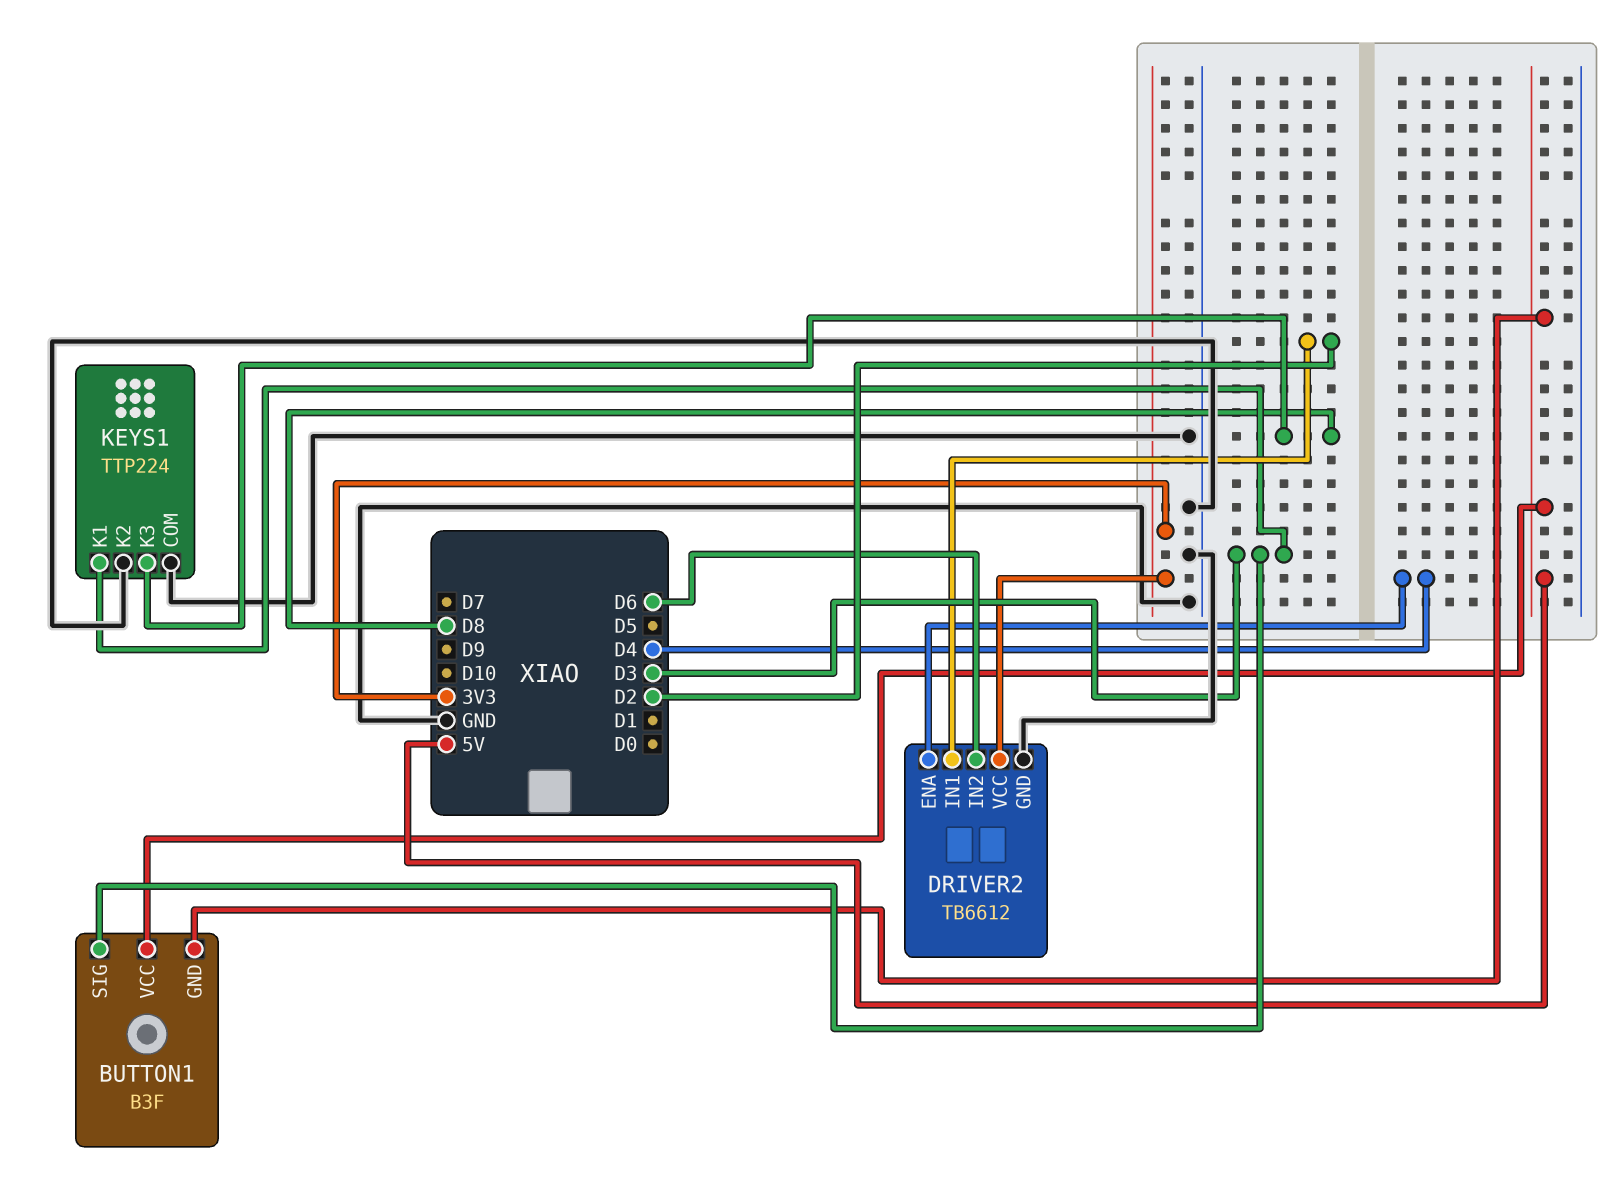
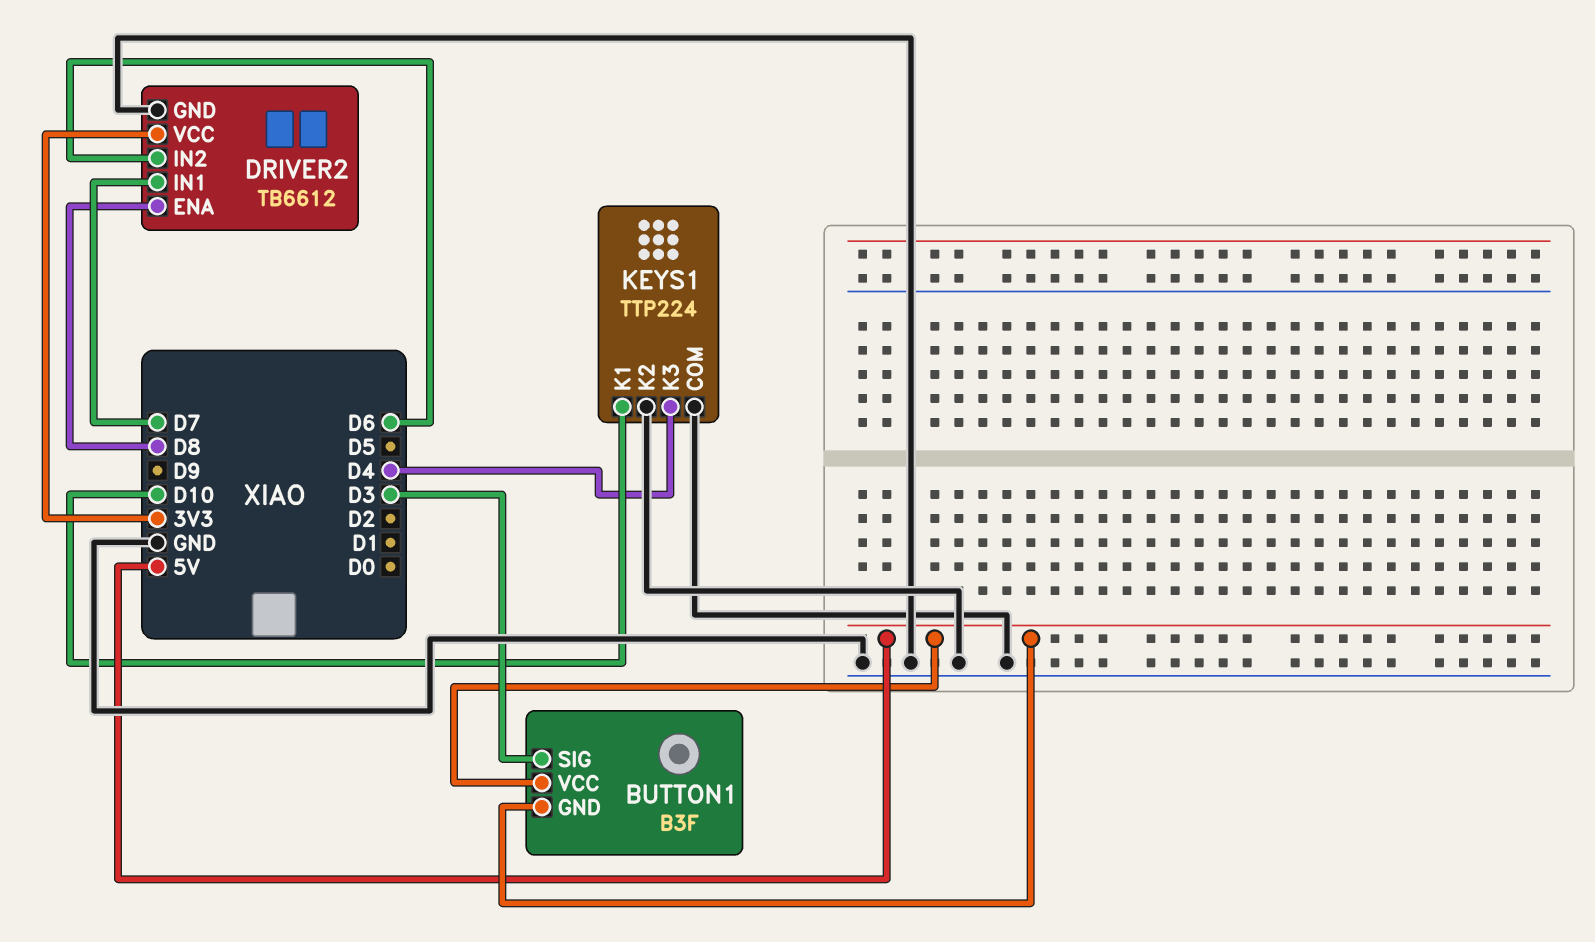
DRIVER2 pin ENA: D4 -> D8
DRIVER2 pin IN1: D2 -> D7
KEYS1 pin K1: D3 -> D10
KEYS1 pin K3: D8 -> D4

